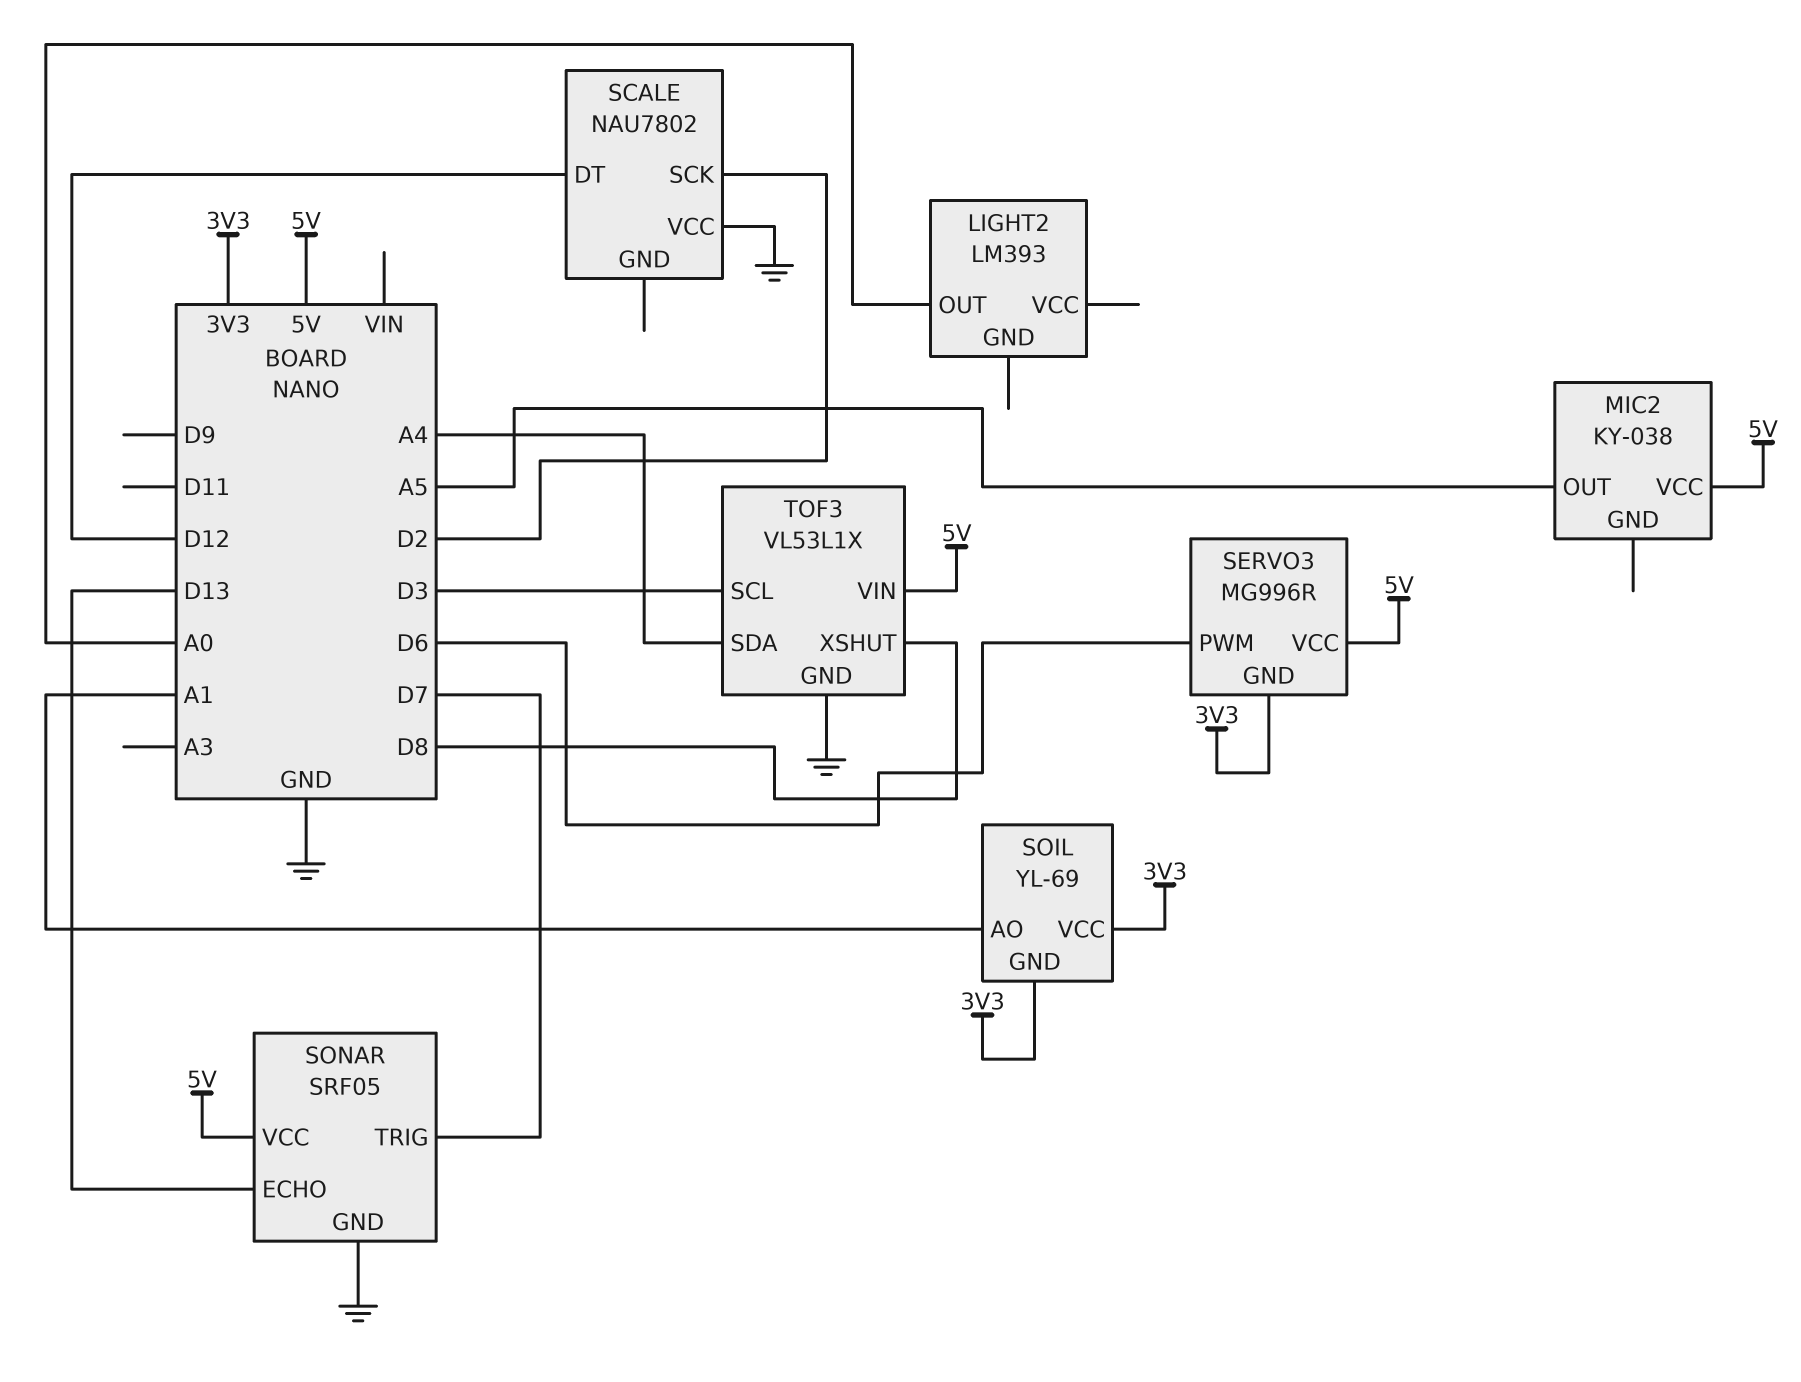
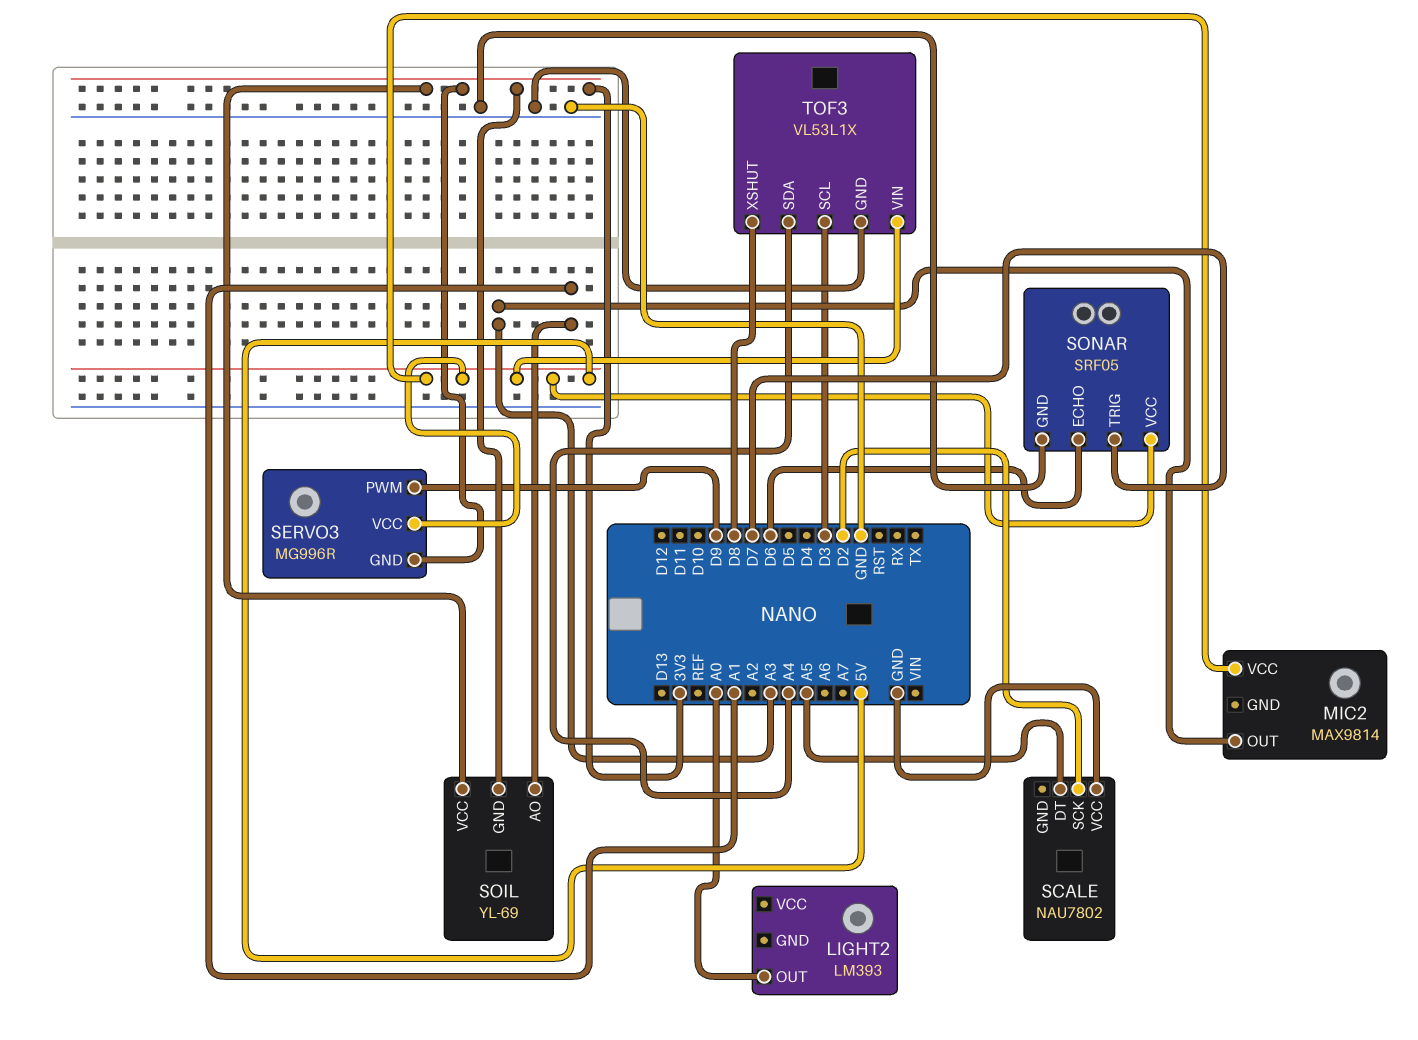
MIC2: KY-038 -> MAX9814
MIC2 pin OUT: A5 -> A3
SCALE pin DT: D12 -> A5
SERVO3 pin PWM: D6 -> D9
SONAR pin ECHO: D13 -> D6

